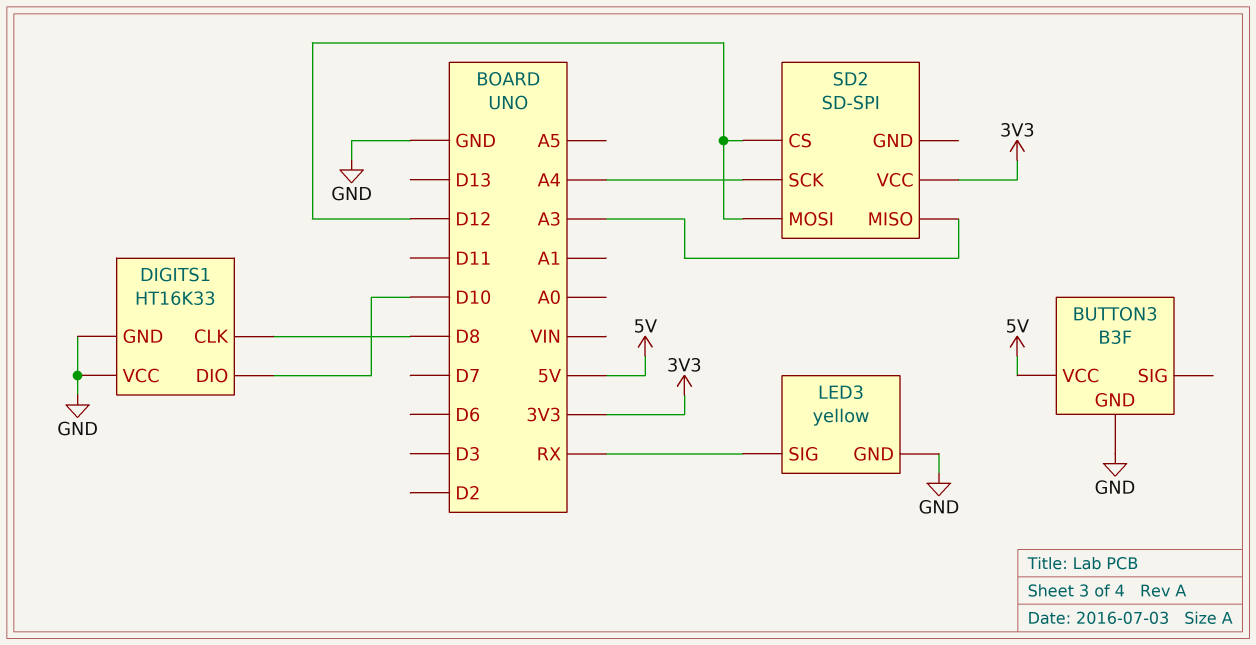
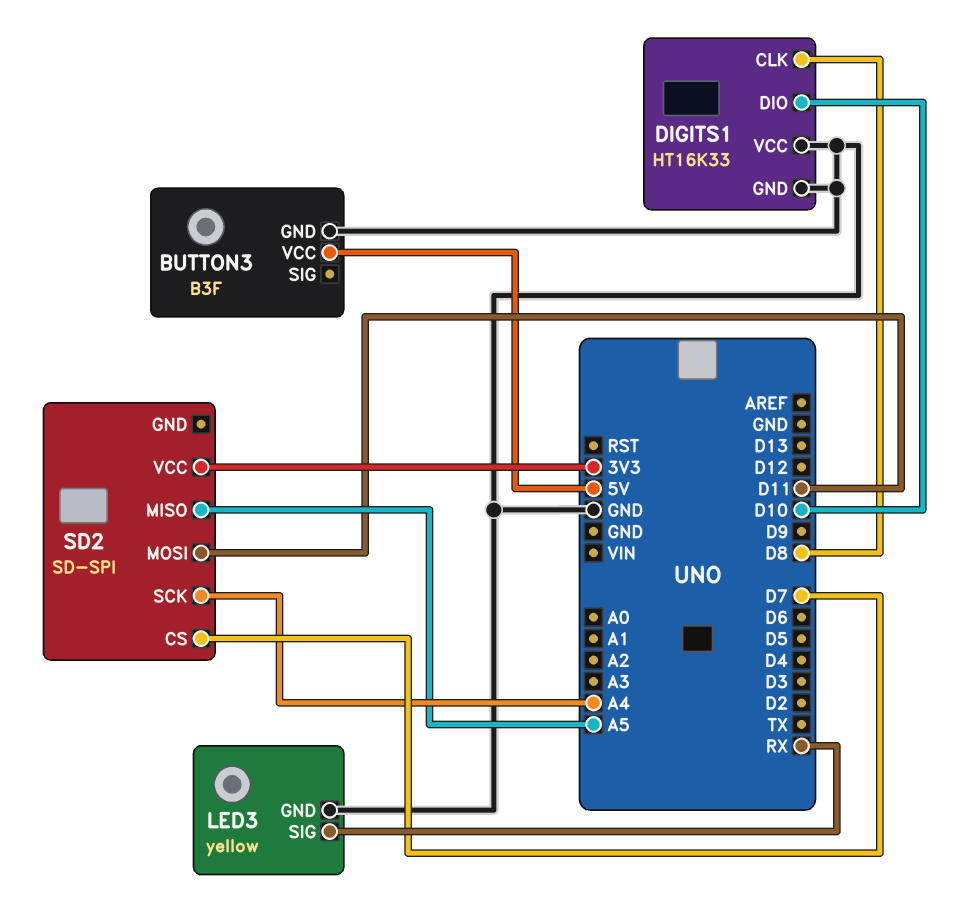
SD2 pin CS: D12 -> D7
SD2 pin MISO: A3 -> A5
SD2 pin MOSI: D12 -> D11

